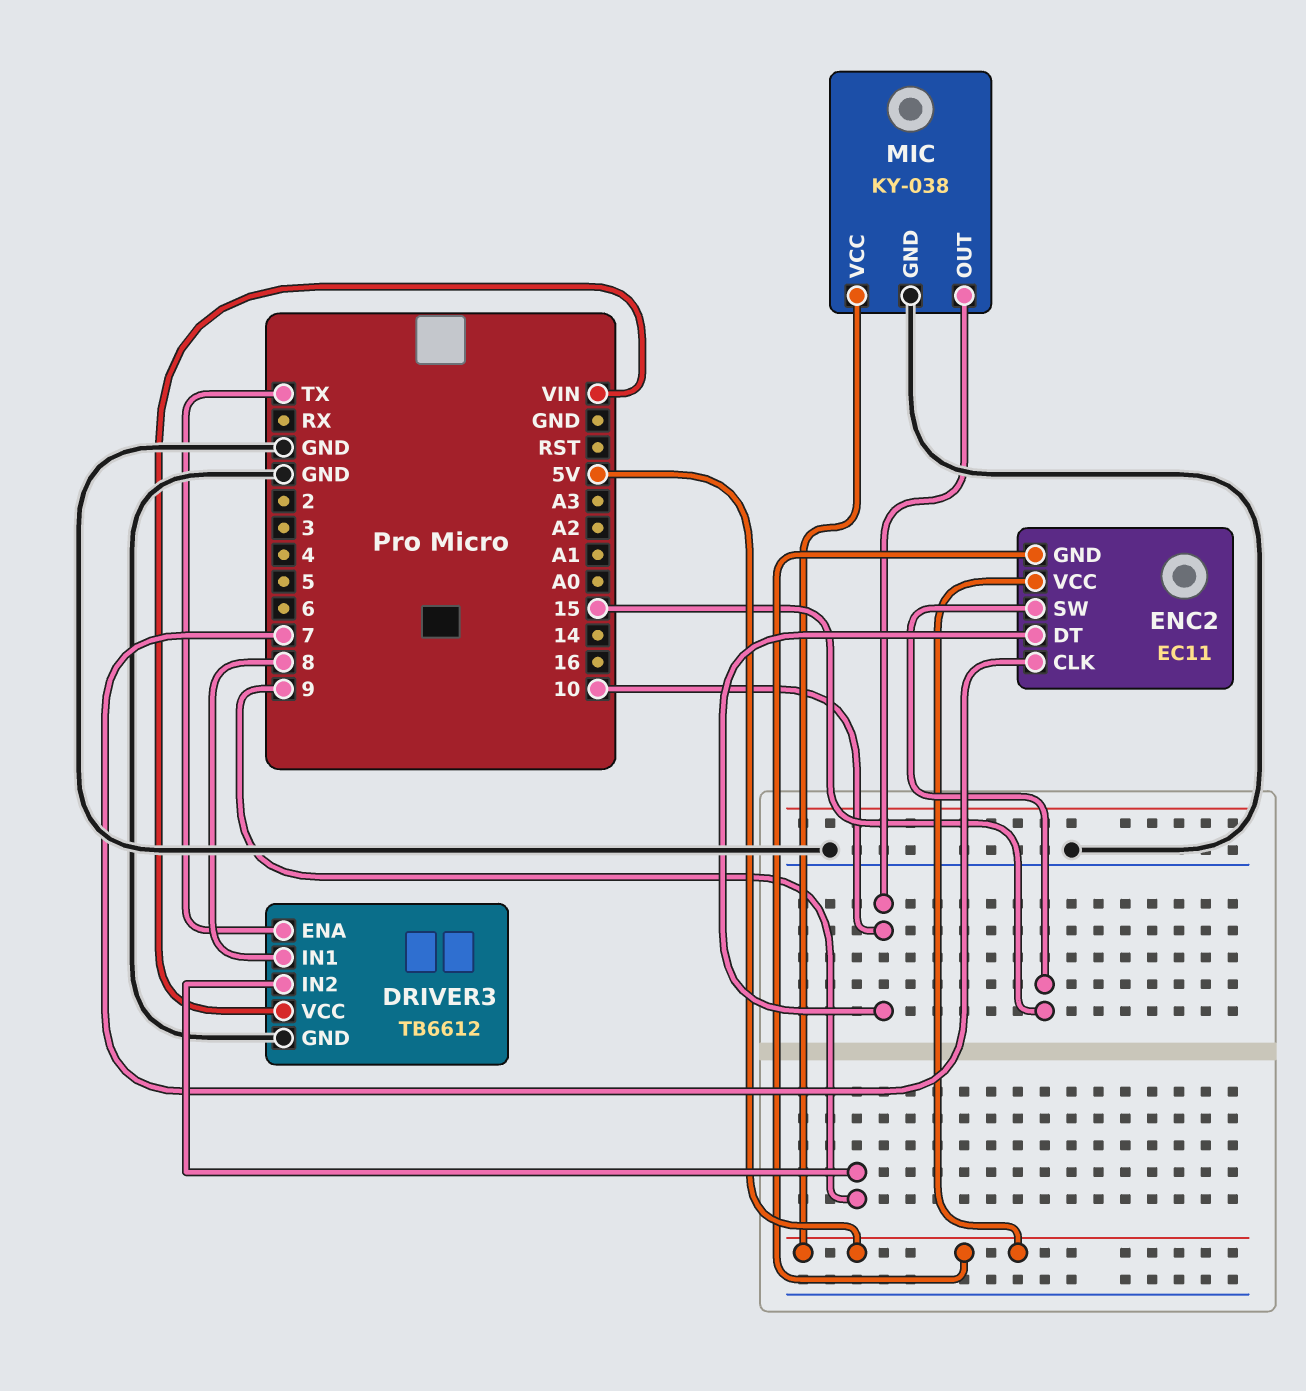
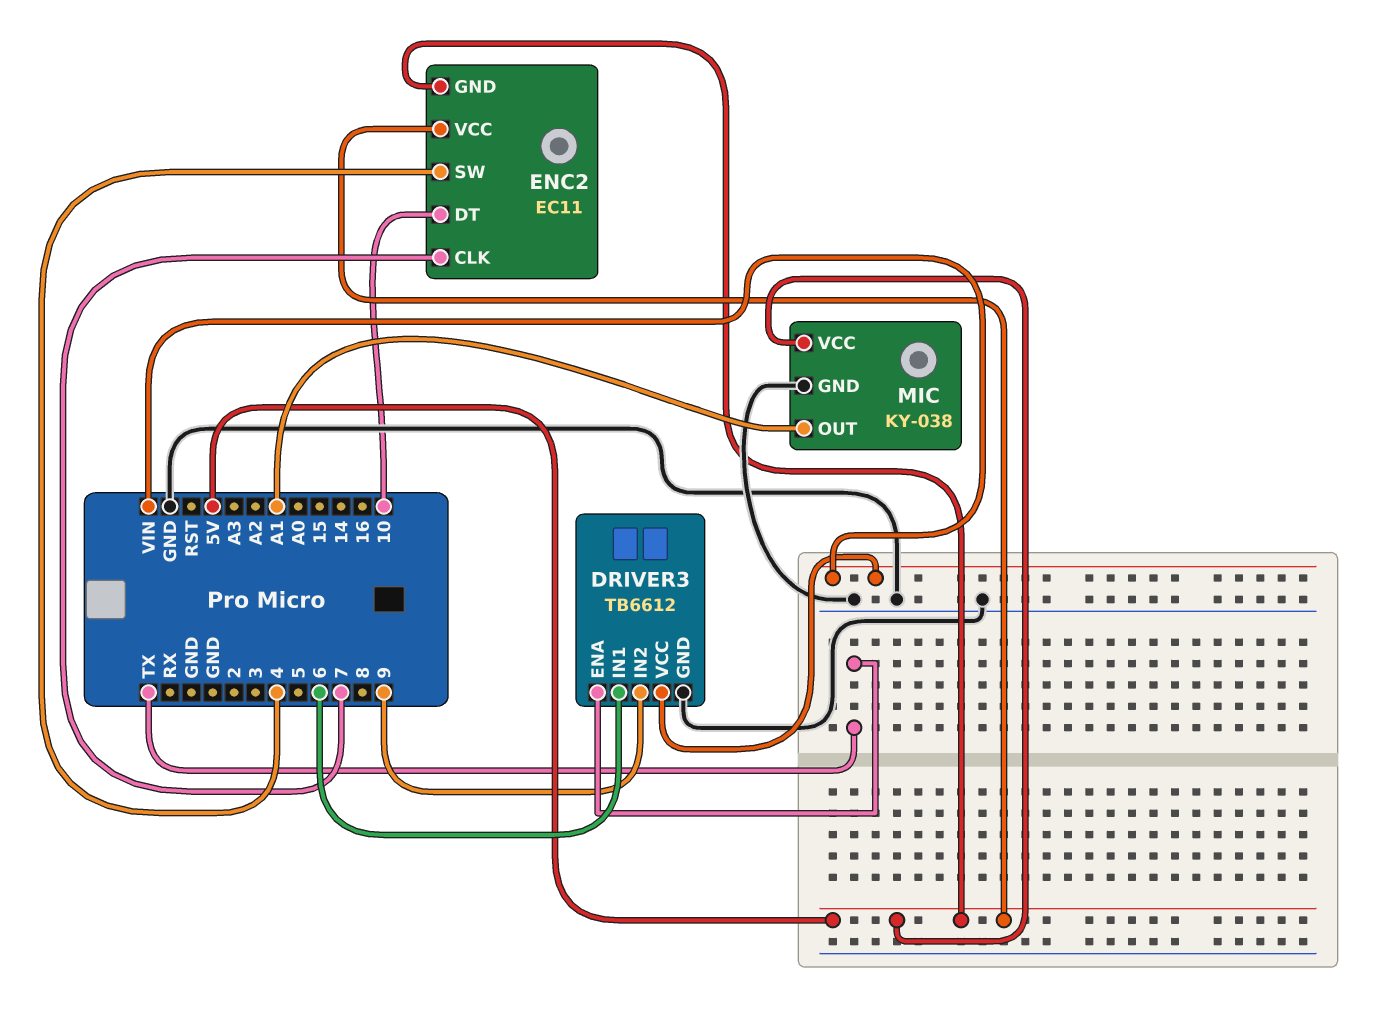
DRIVER3 pin IN1: 8 -> 6
ENC2 pin SW: 15 -> 4
MIC pin OUT: 10 -> A1

